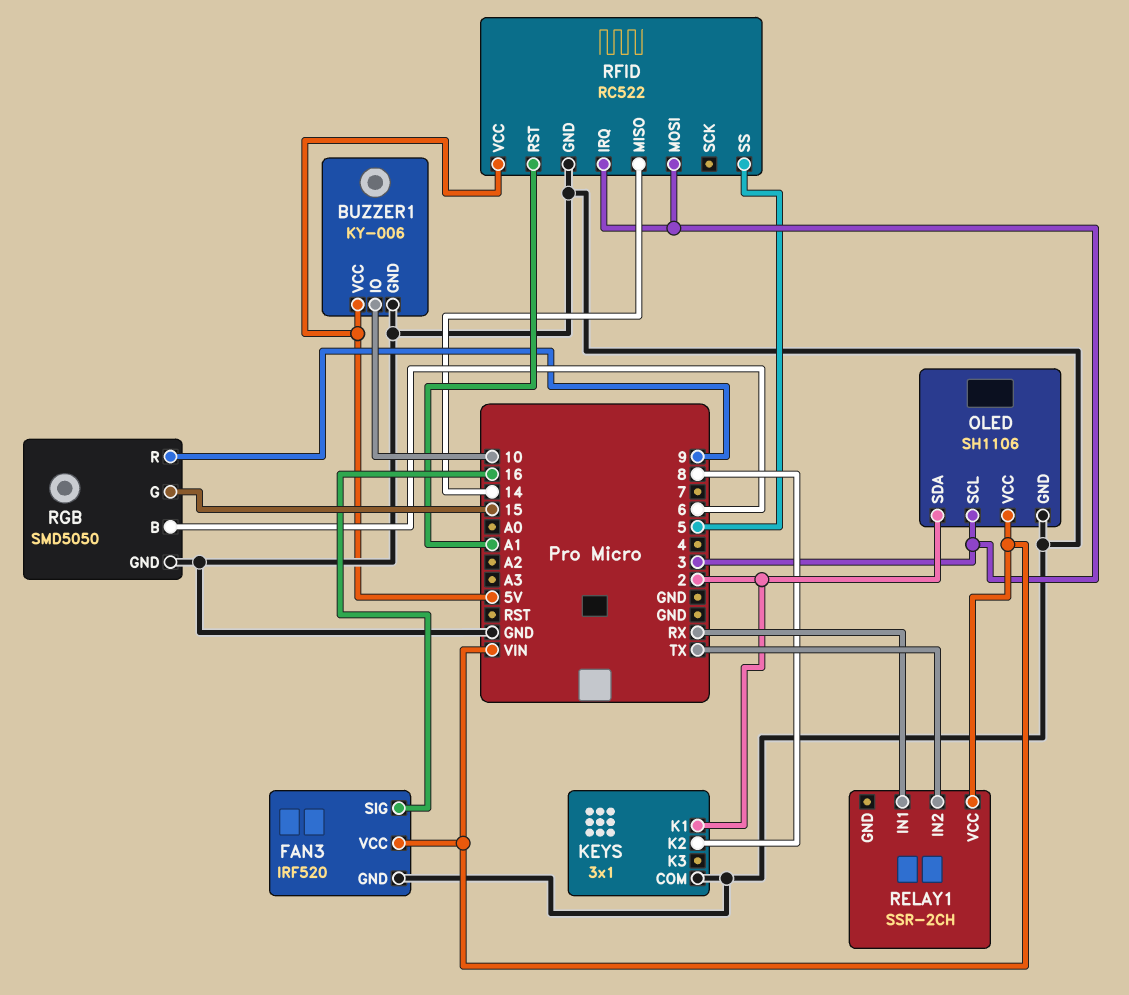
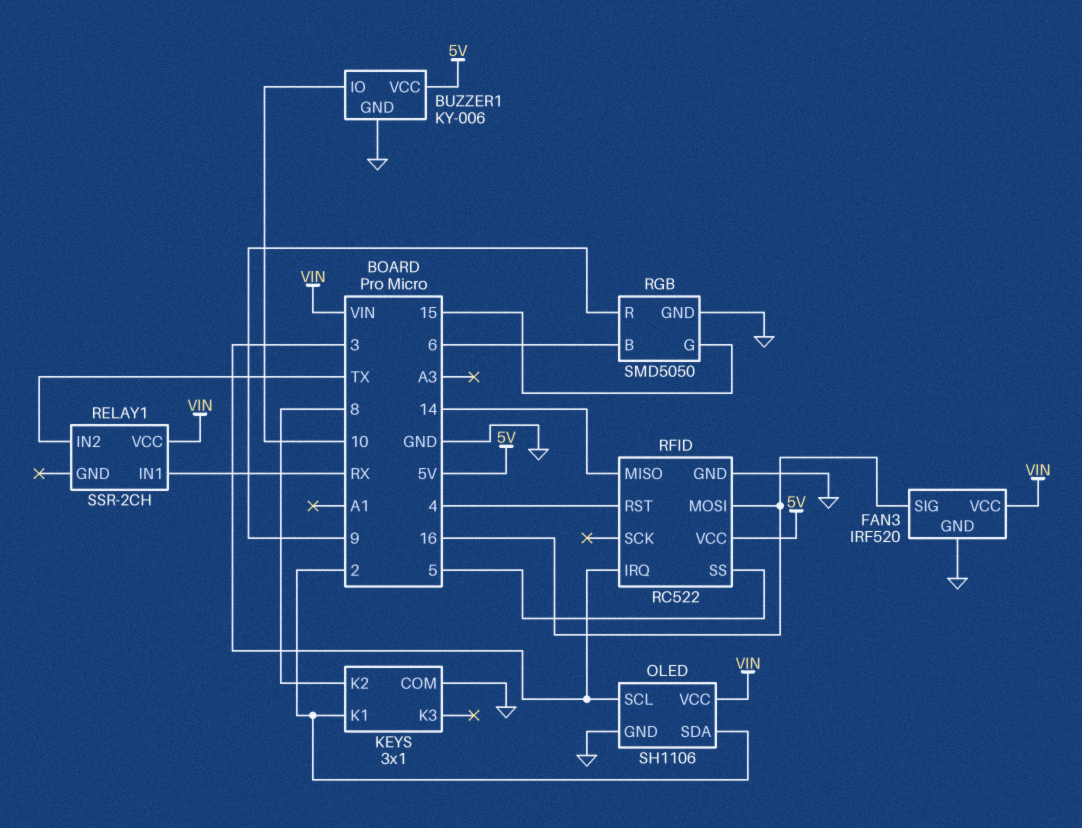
RFID pin MOSI: 3 -> 16
RFID pin RST: A1 -> 4

